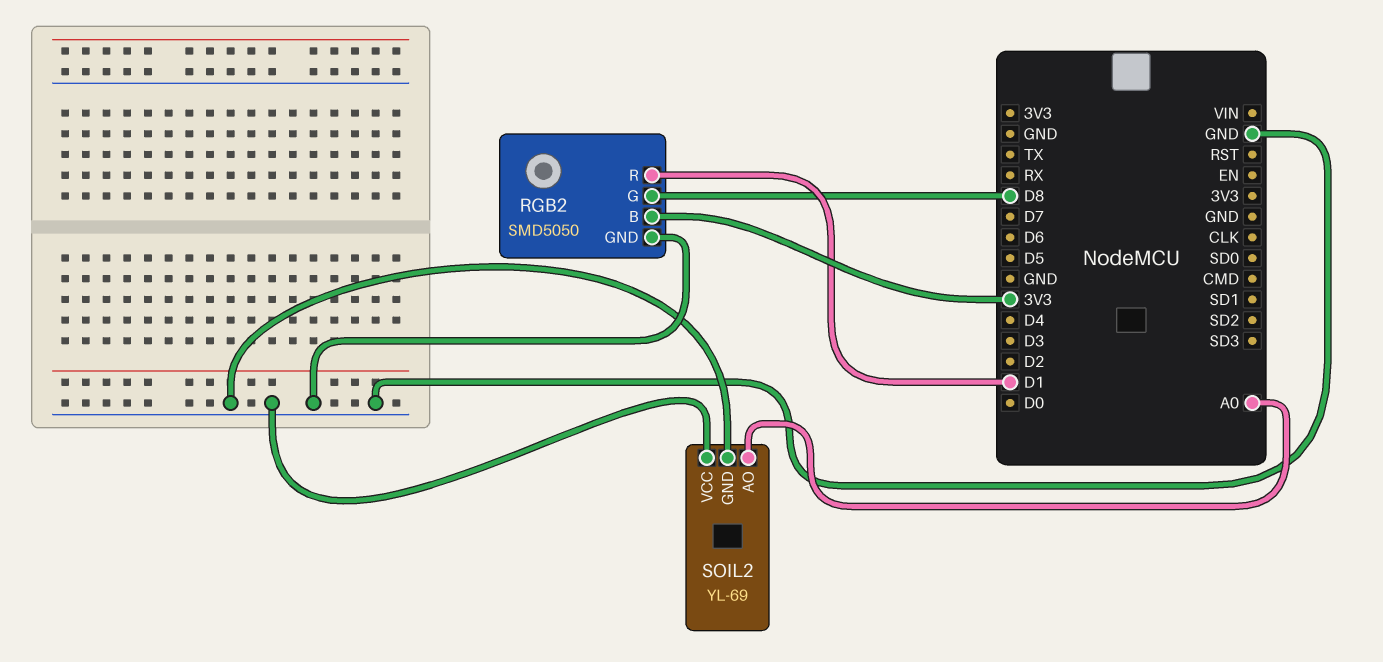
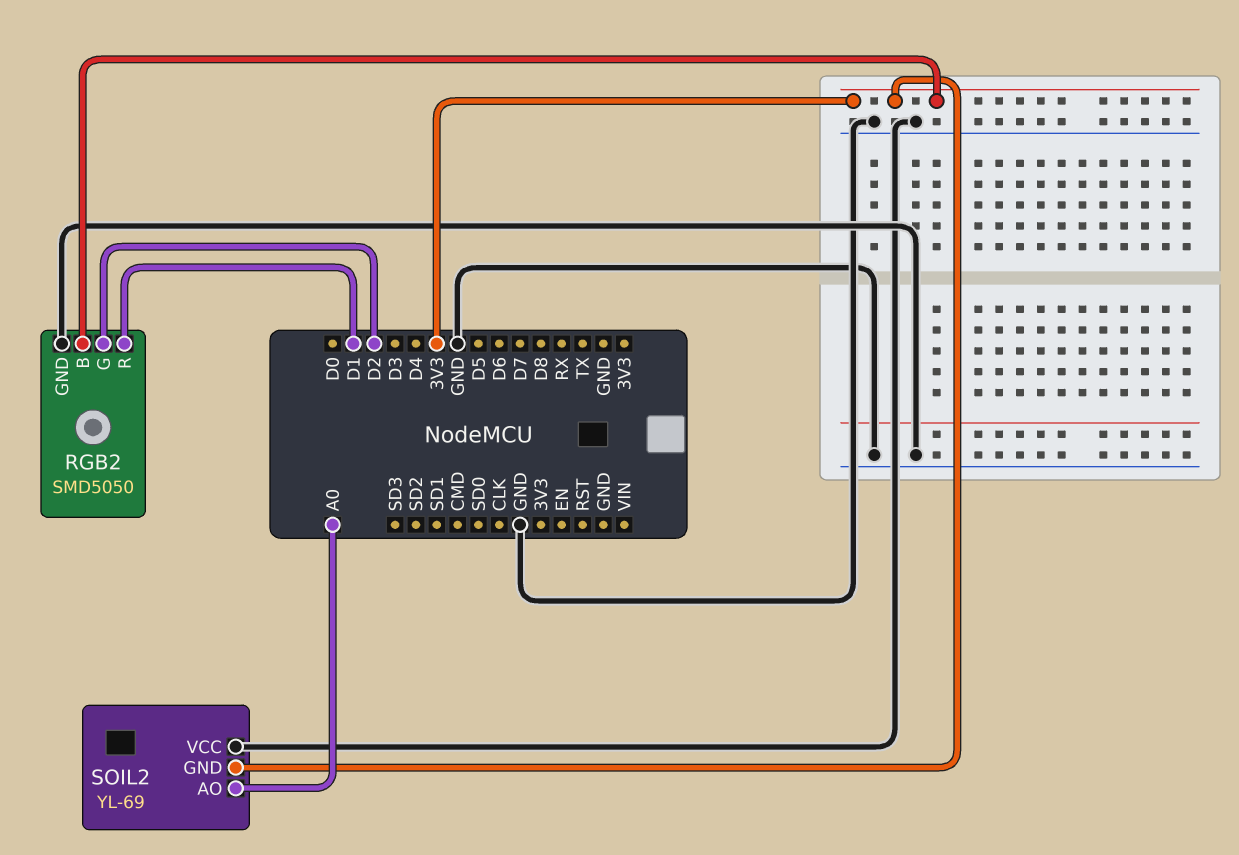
RGB2 pin G: D8 -> D2
SOIL2 pin GND: GND -> 3V3

